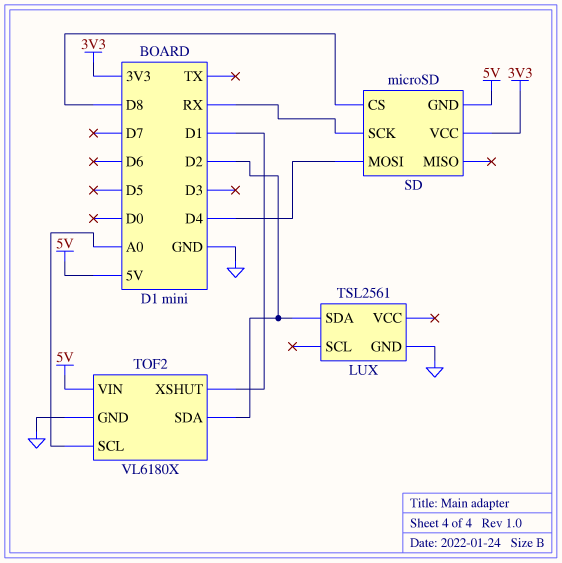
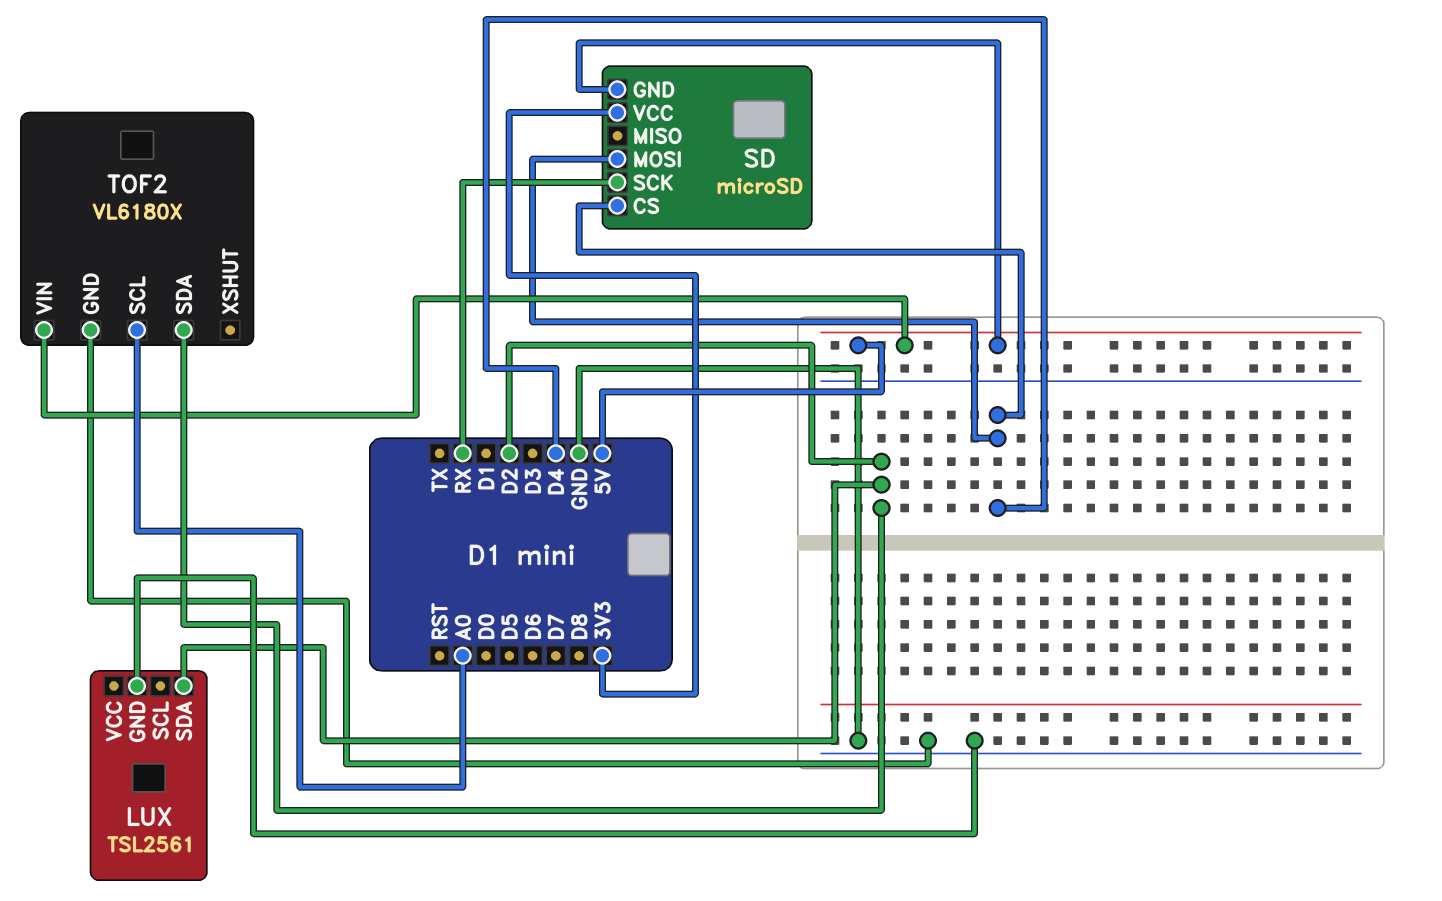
SD pin CS: D8 -> D4
TOF2 pin XSHUT: D1 -> none

